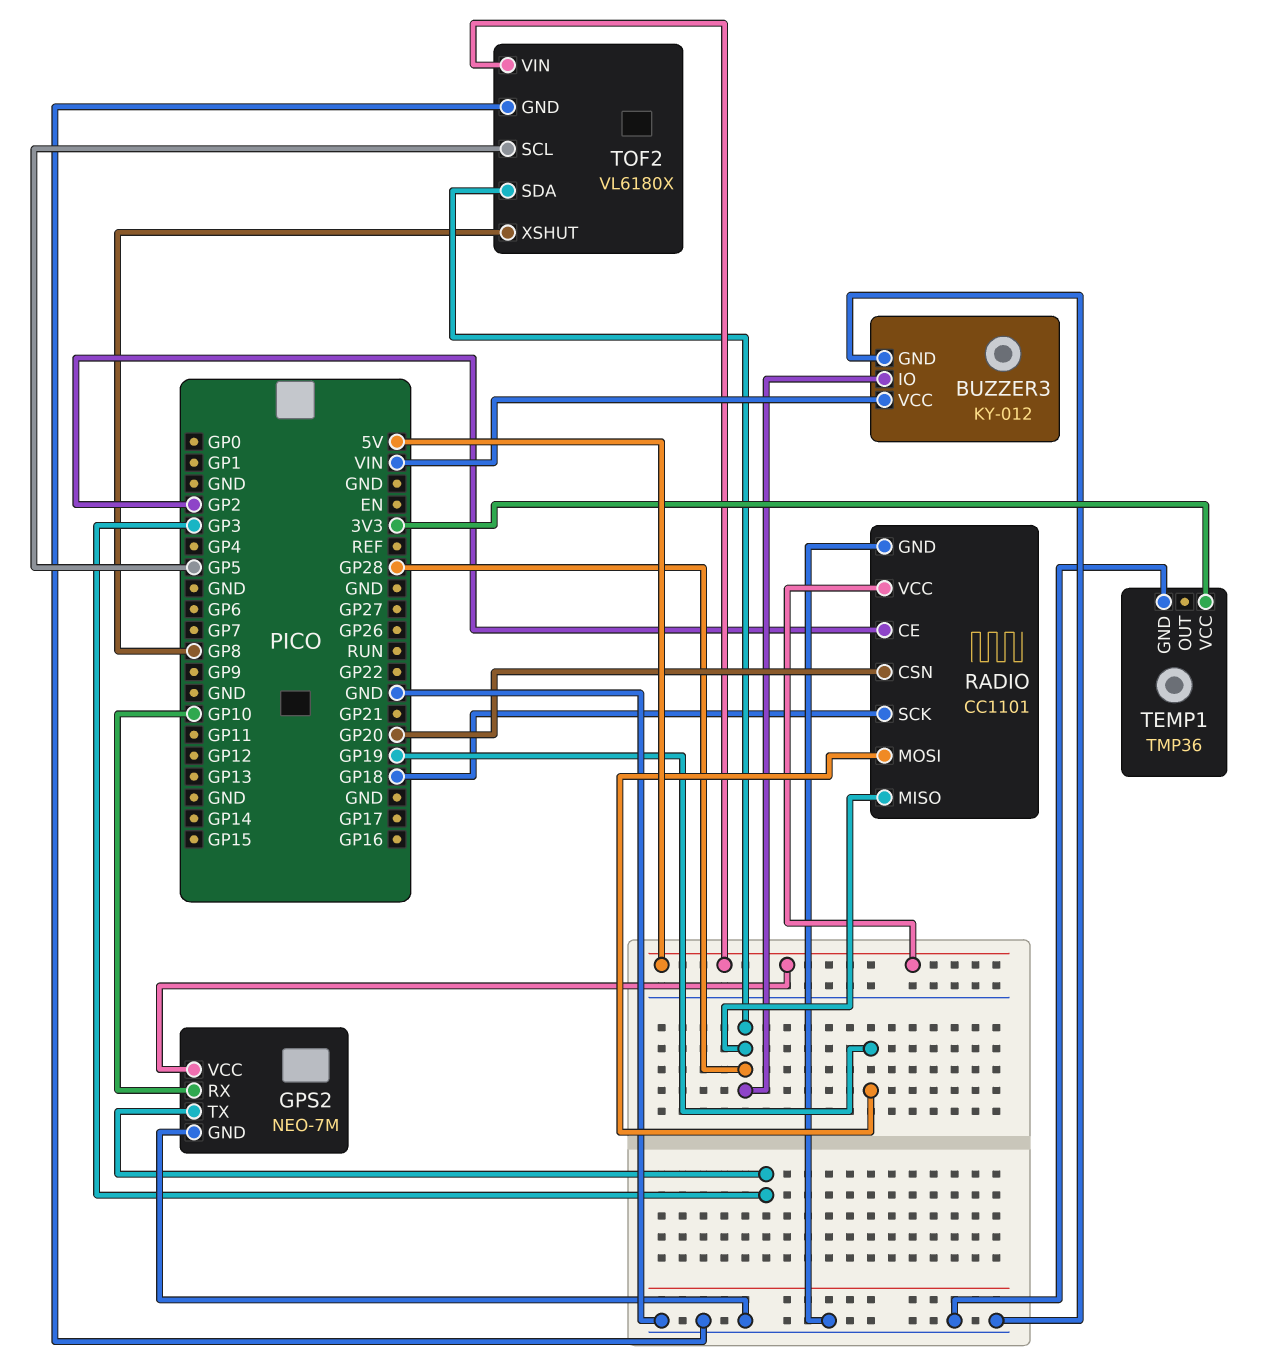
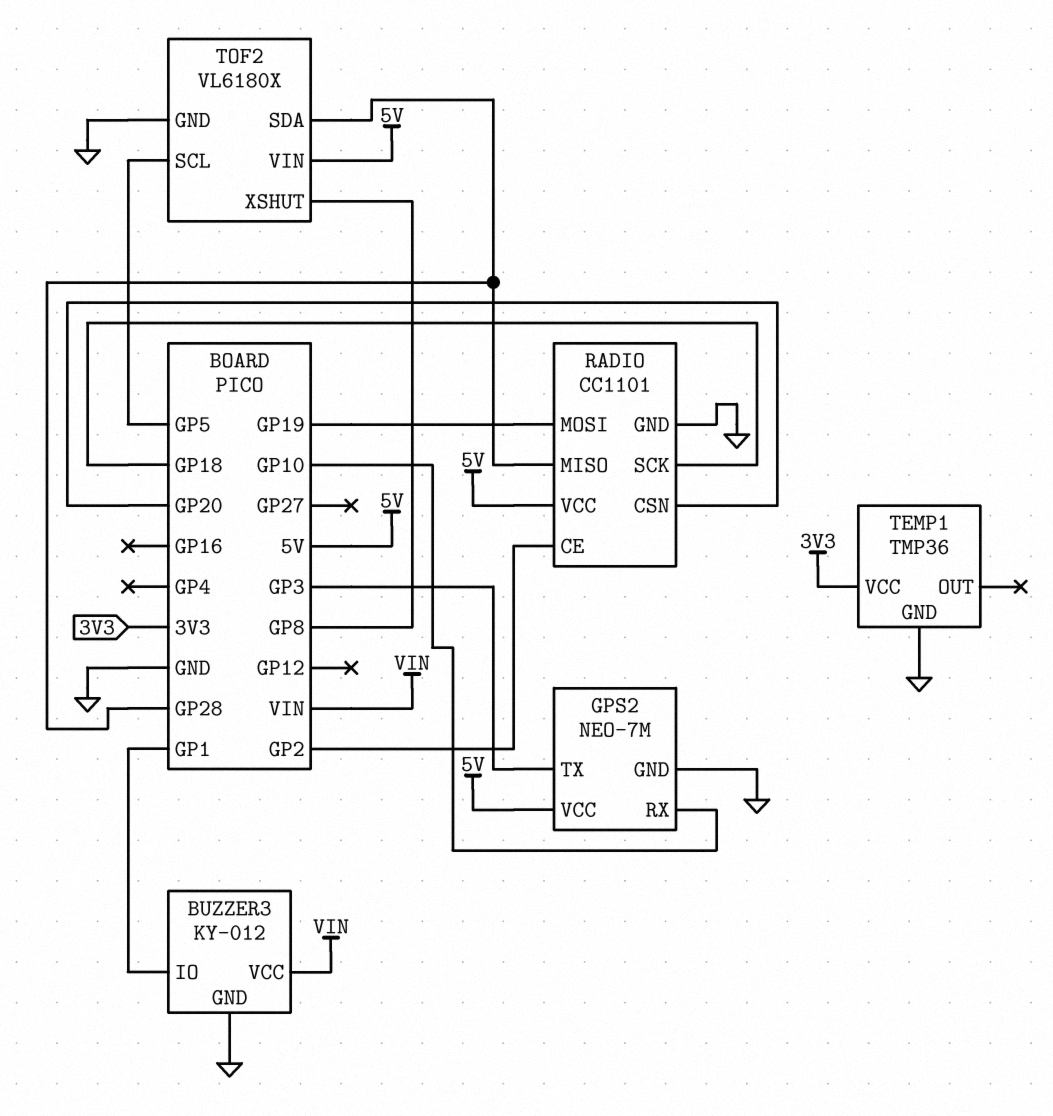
BUZZER3 pin IO: GP28 -> GP1

